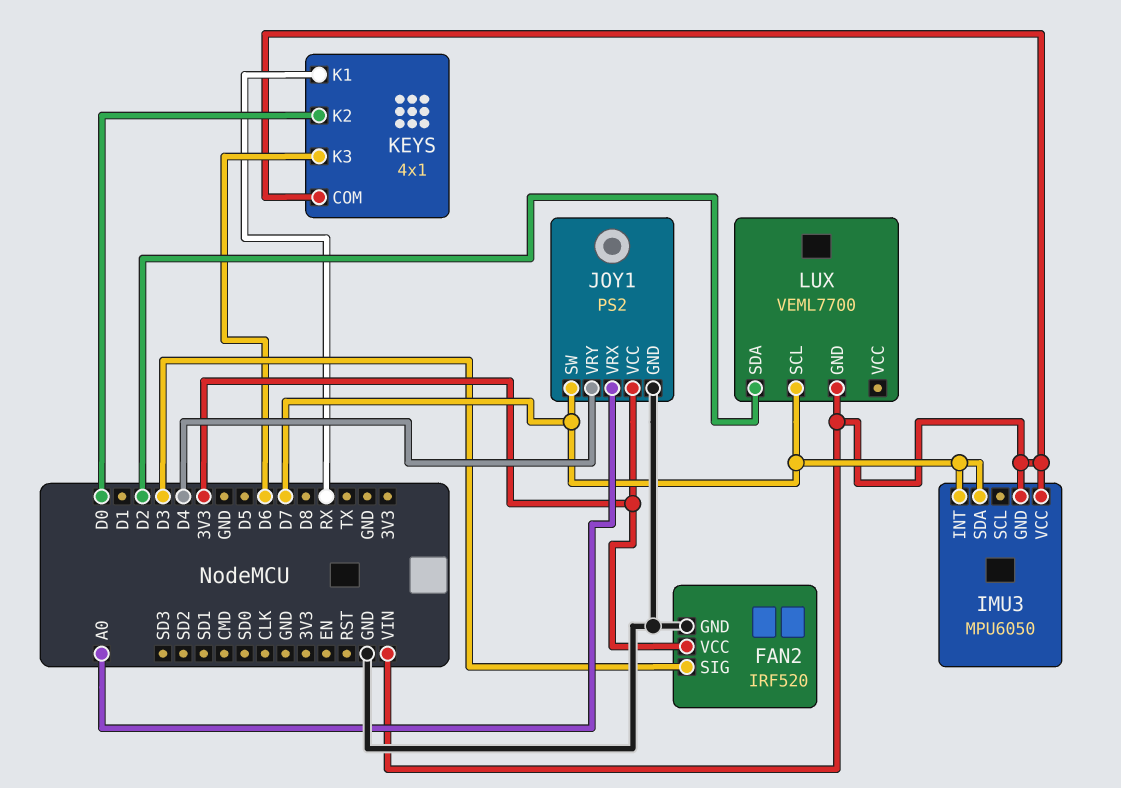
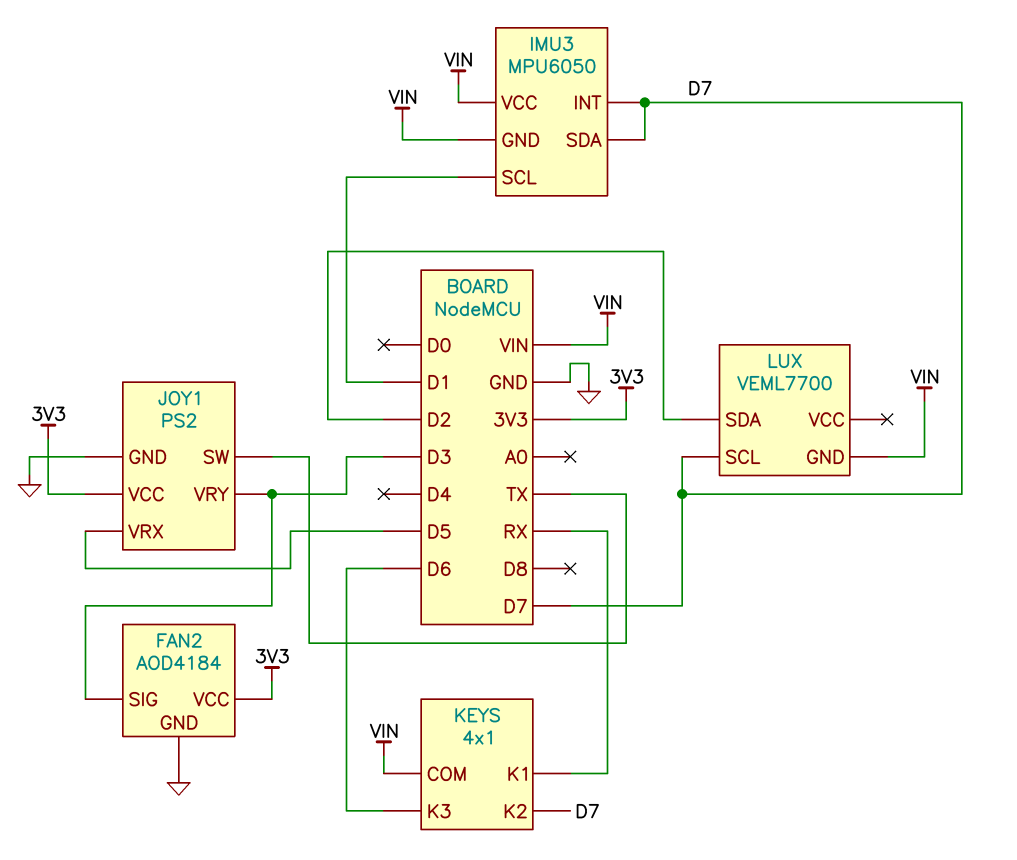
FAN2: IRF520 -> AOD4184
IMU3 pin SCL: none -> D1
JOY1 pin SW: D7 -> TX
JOY1 pin VRX: A0 -> D5
JOY1 pin VRY: D4 -> D3
KEYS pin K2: D0 -> D7

